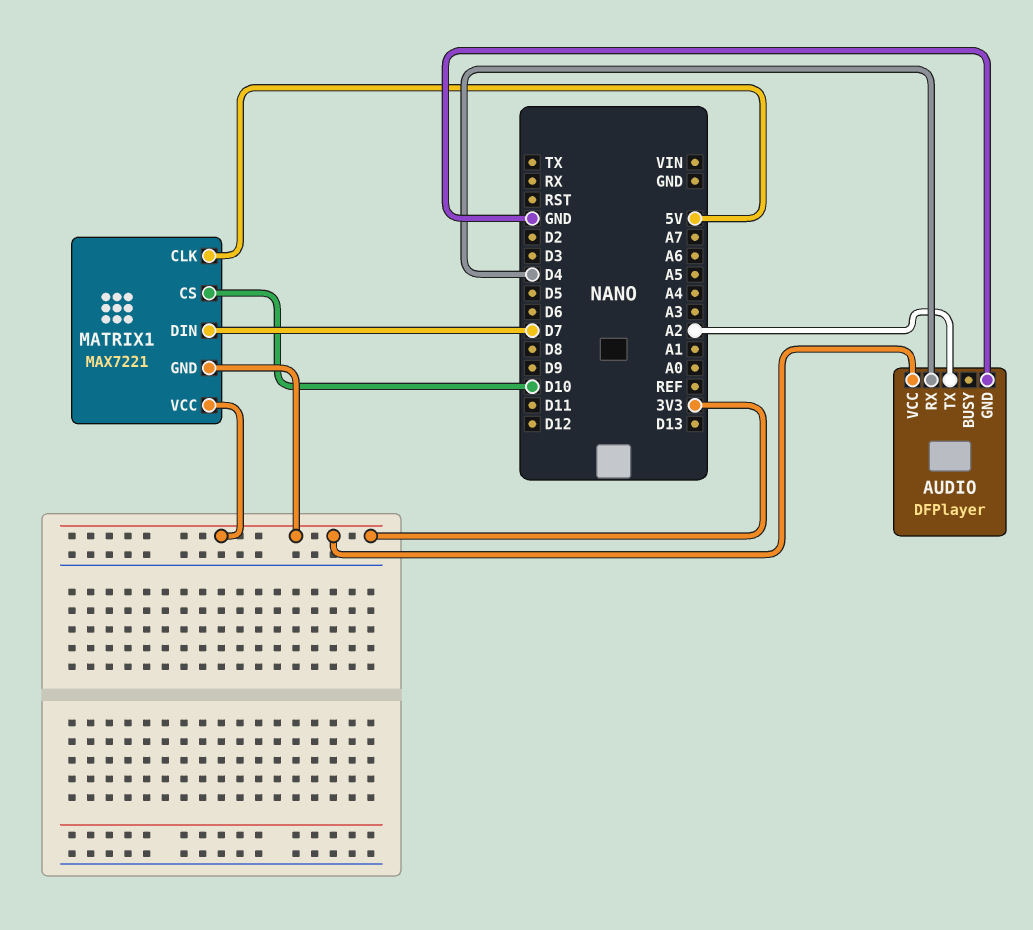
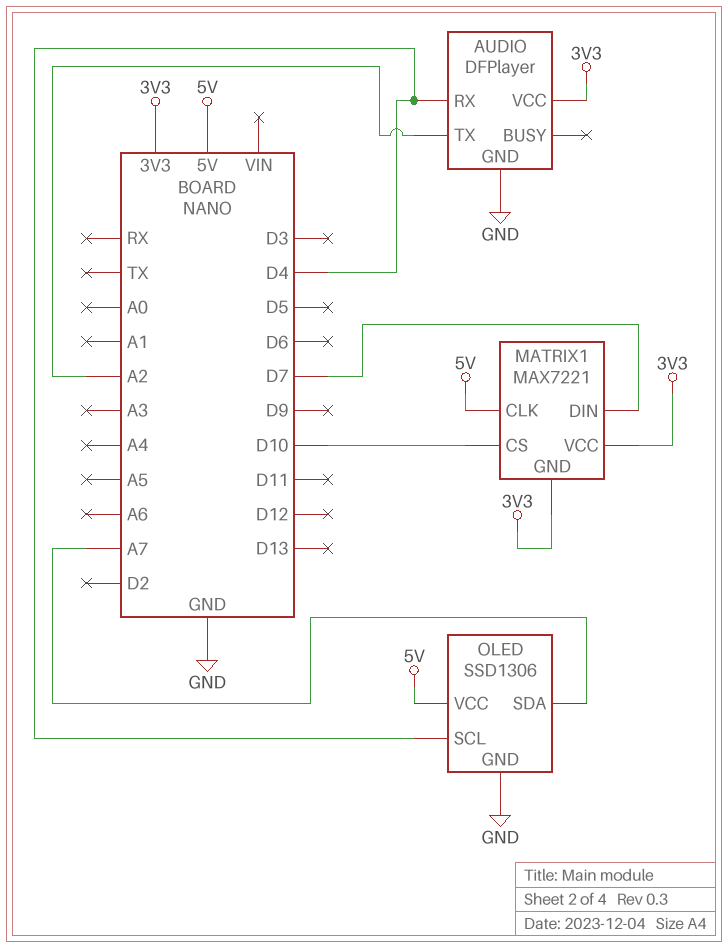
OLED: none -> SSD1306
OLED pin GND: none -> GND
OLED pin SCL: none -> D4
OLED pin SDA: none -> A7
OLED pin VCC: none -> 5V

